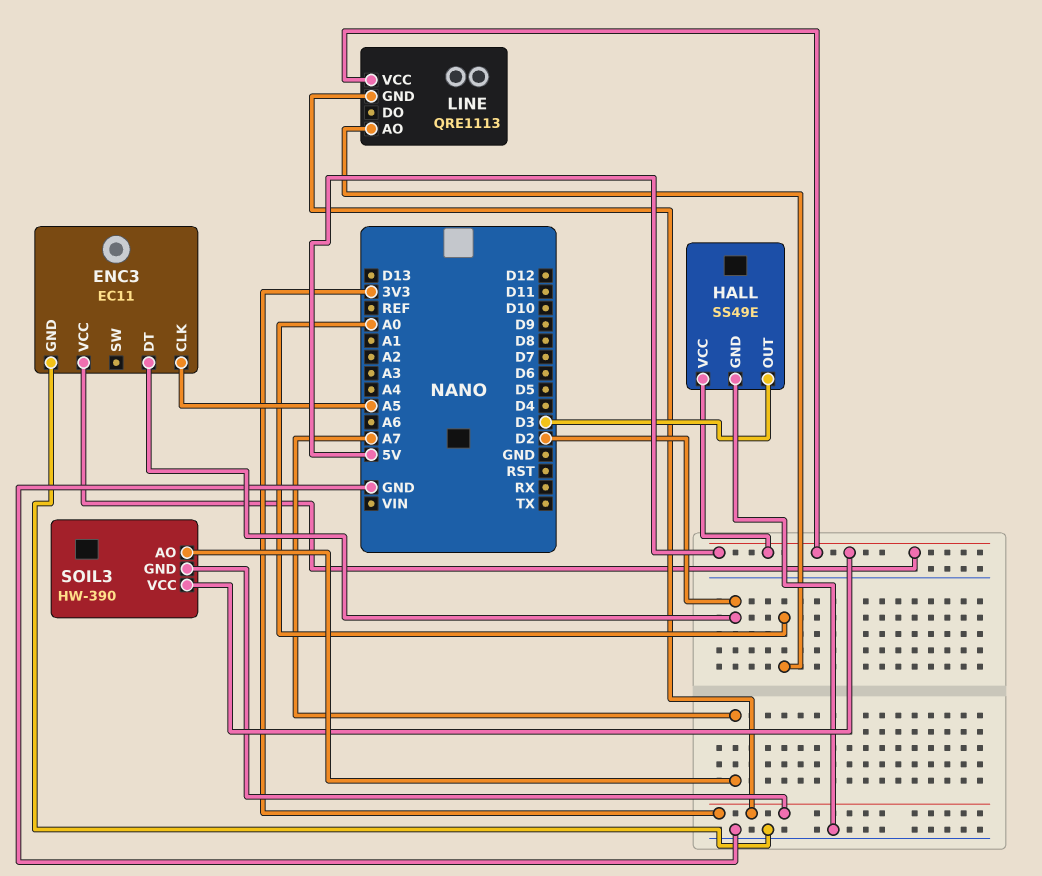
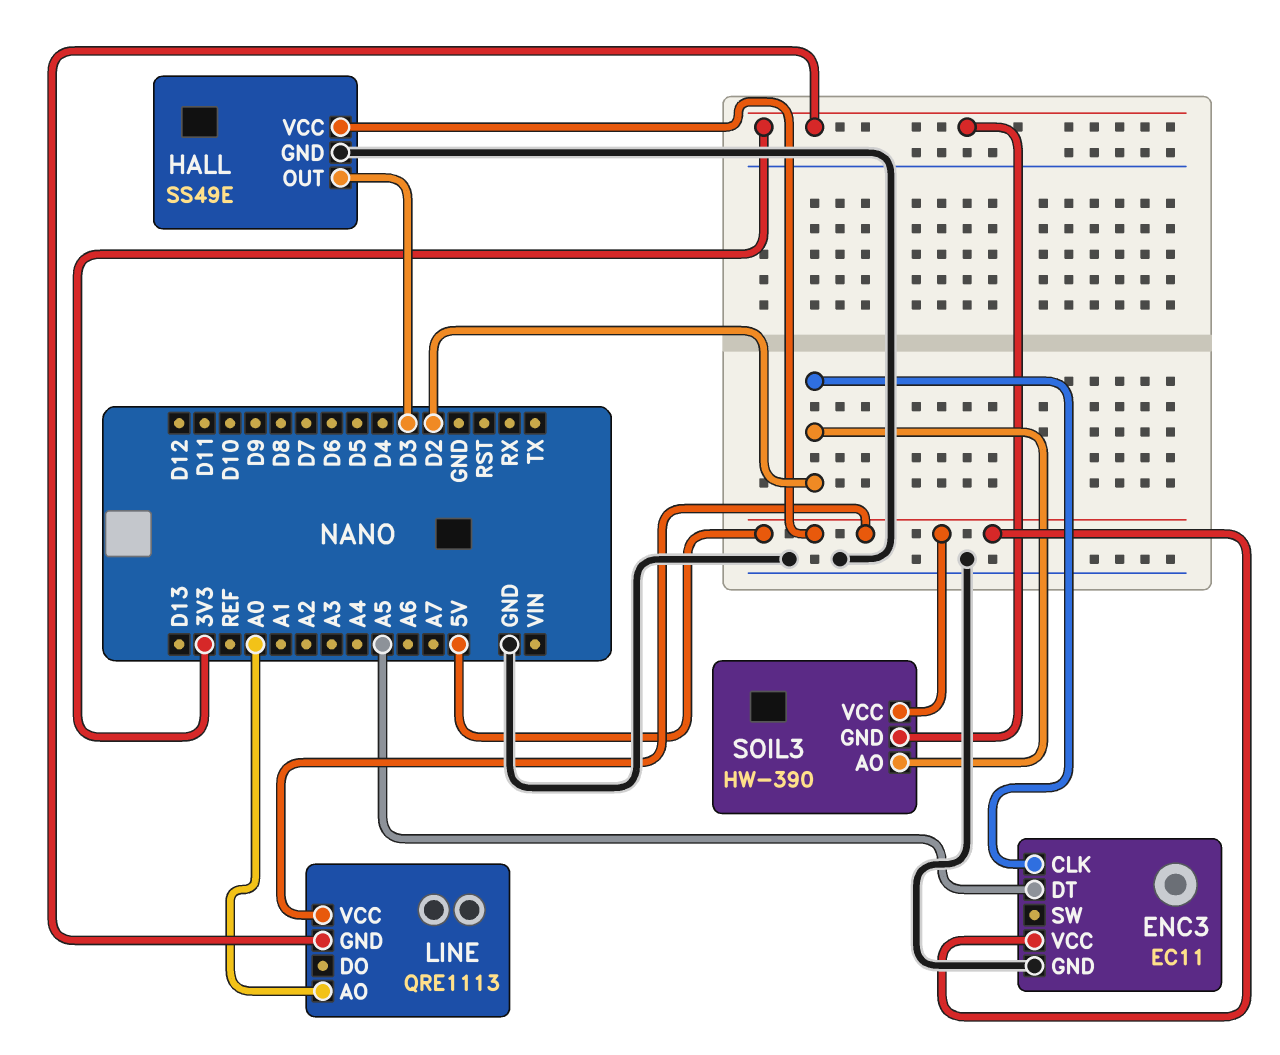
ENC3 pin CLK: A5 -> D2
ENC3 pin DT: D2 -> A5
SOIL3 pin AO: A7 -> D2

